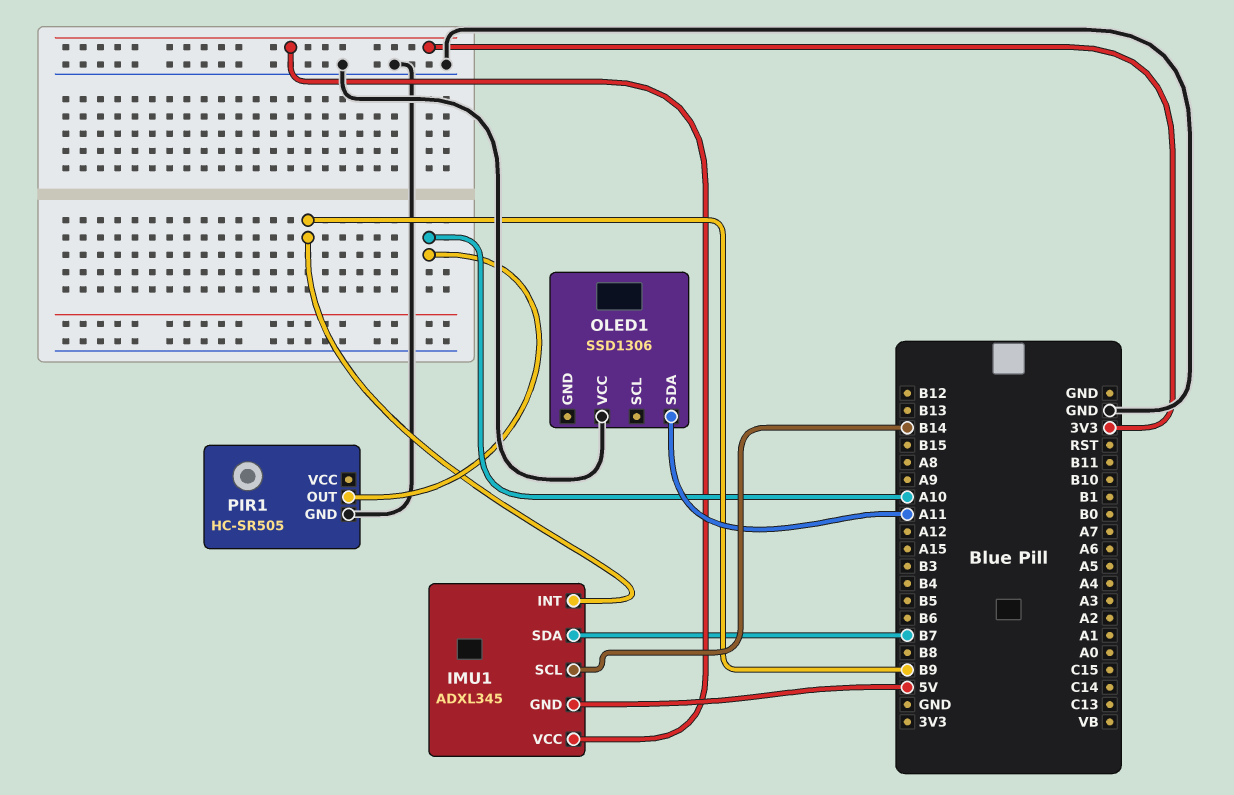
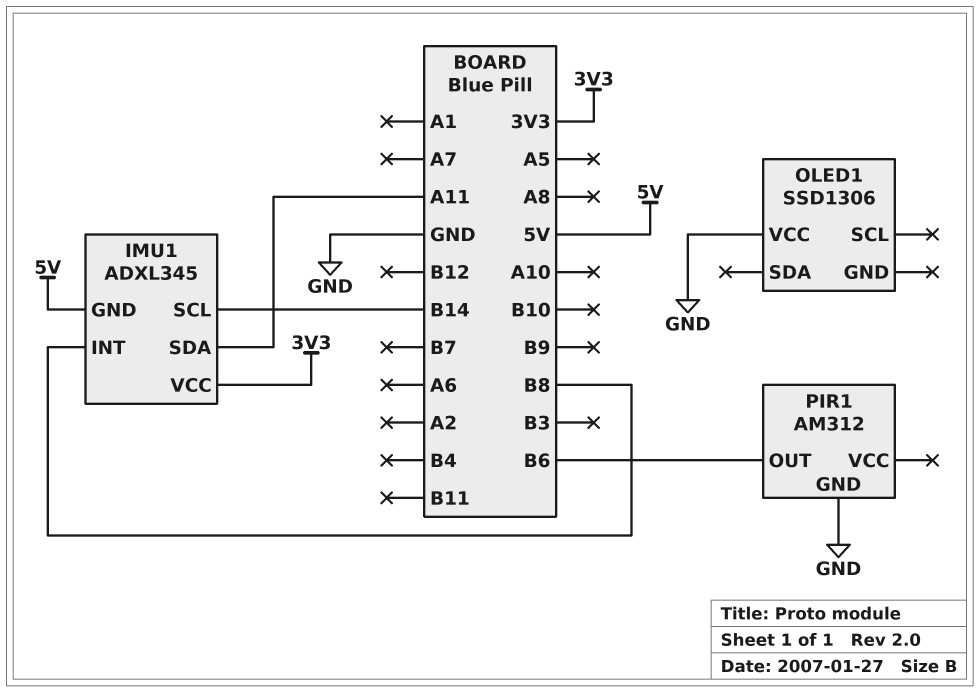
IMU1 pin INT: B9 -> B8
IMU1 pin SDA: B7 -> A11
OLED1 pin SDA: A11 -> none
PIR1: HC-SR505 -> AM312
PIR1 pin OUT: A10 -> B6

